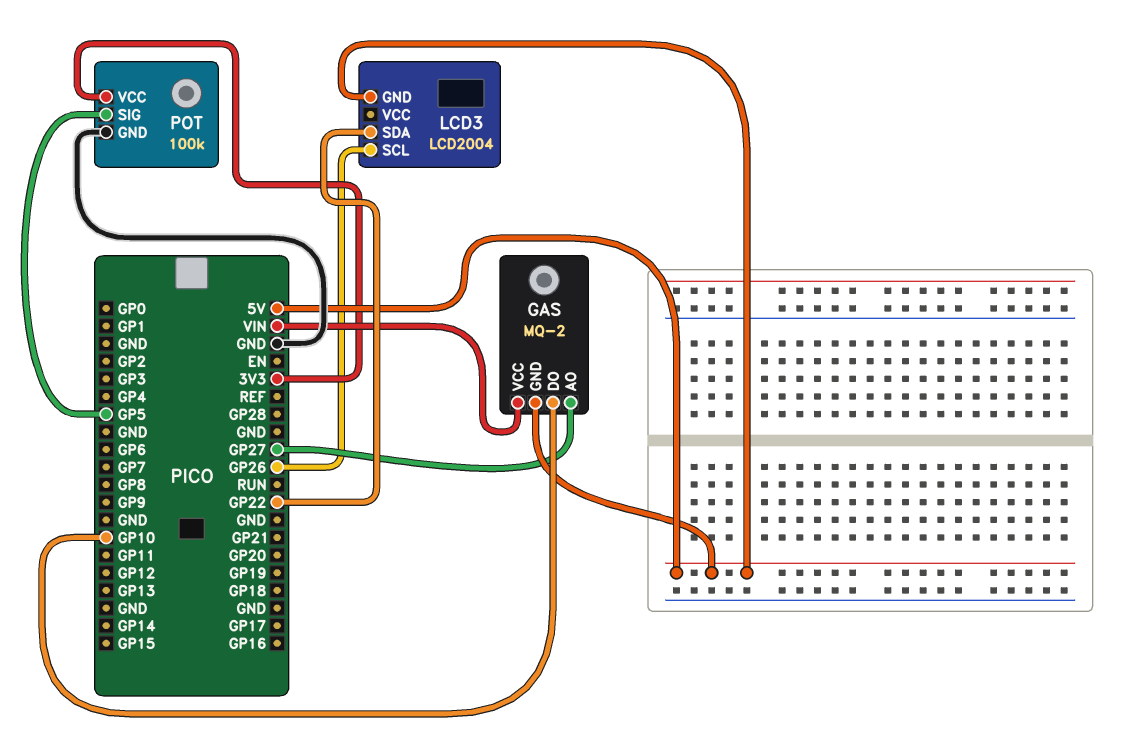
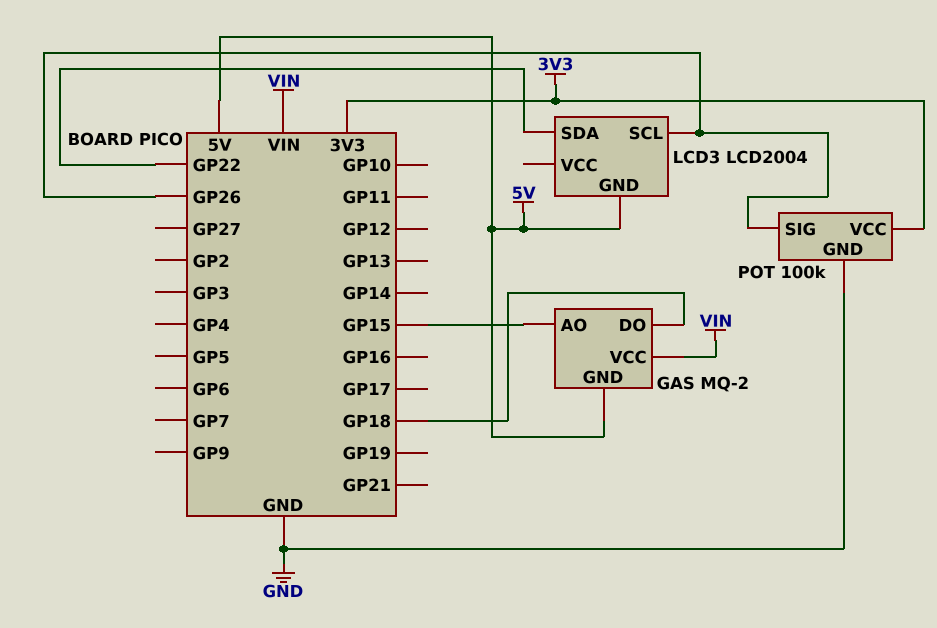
GAS pin AO: GP27 -> GP15
GAS pin DO: GP10 -> GP18
POT pin SIG: GP5 -> GP26

